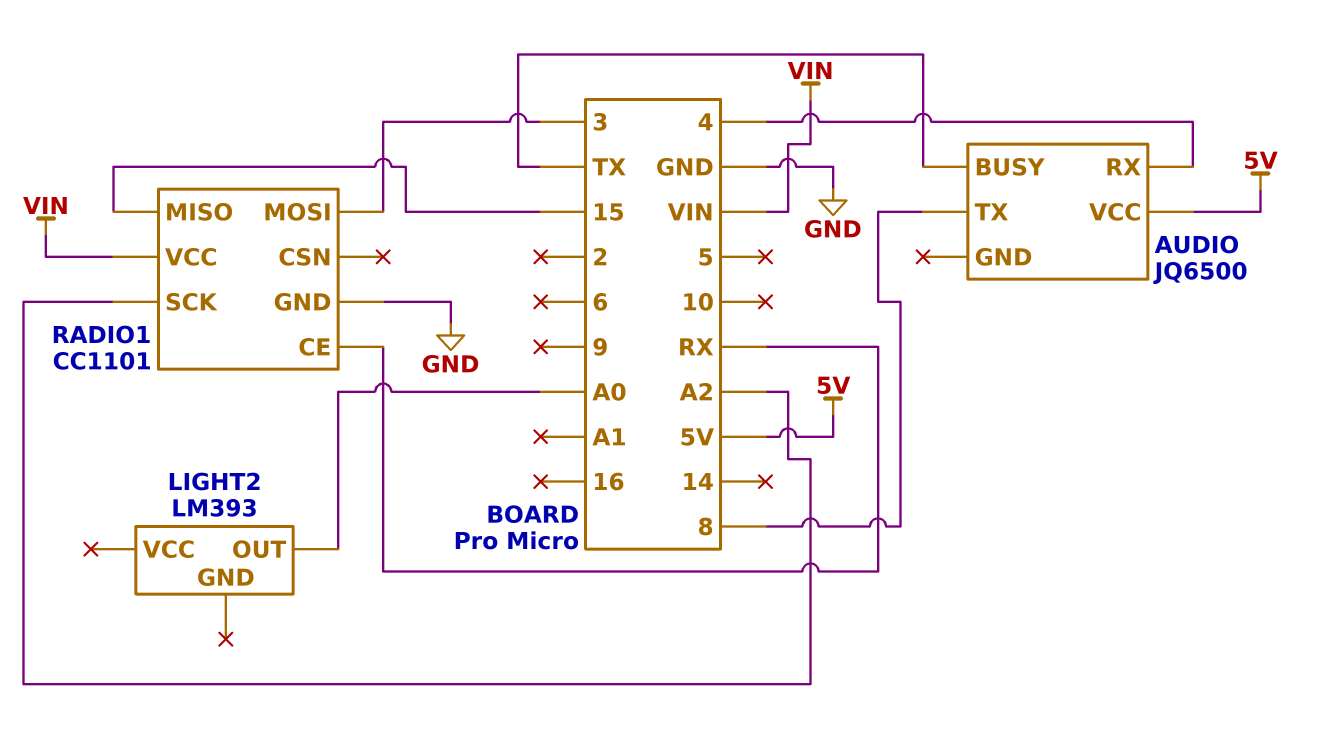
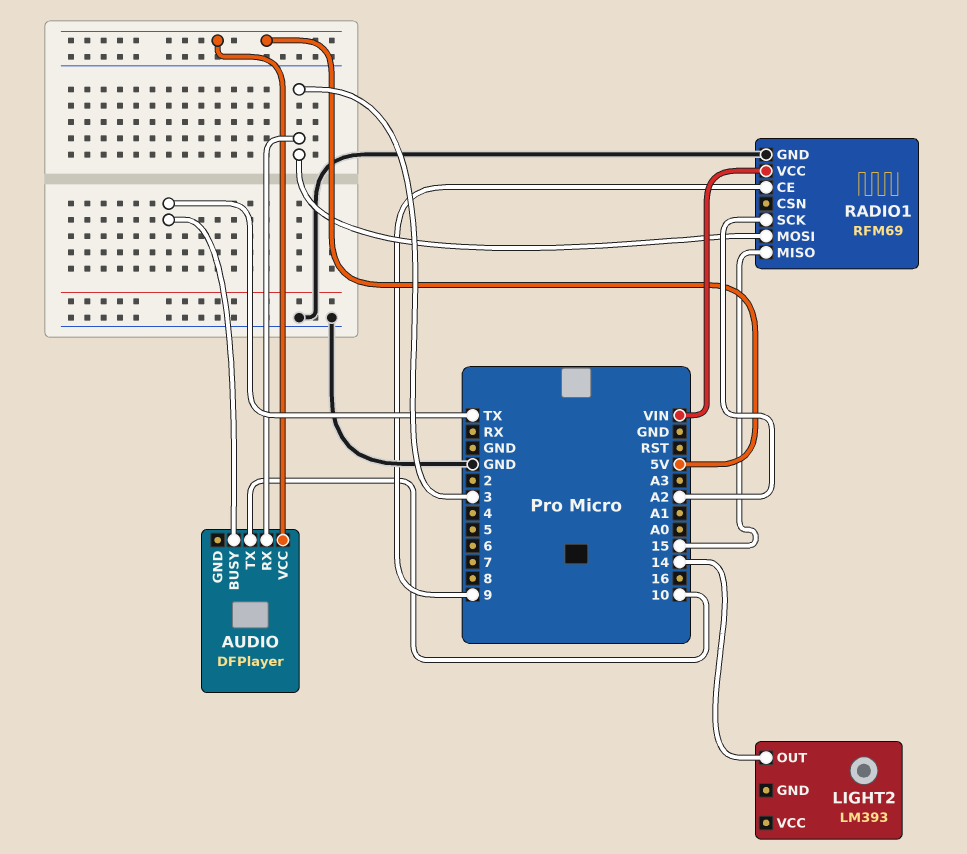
AUDIO: JQ6500 -> DFPlayer
AUDIO pin RX: 4 -> 3
AUDIO pin TX: 8 -> 10
LIGHT2 pin OUT: A0 -> 14
RADIO1: CC1101 -> RFM69
RADIO1 pin CE: RX -> 9

